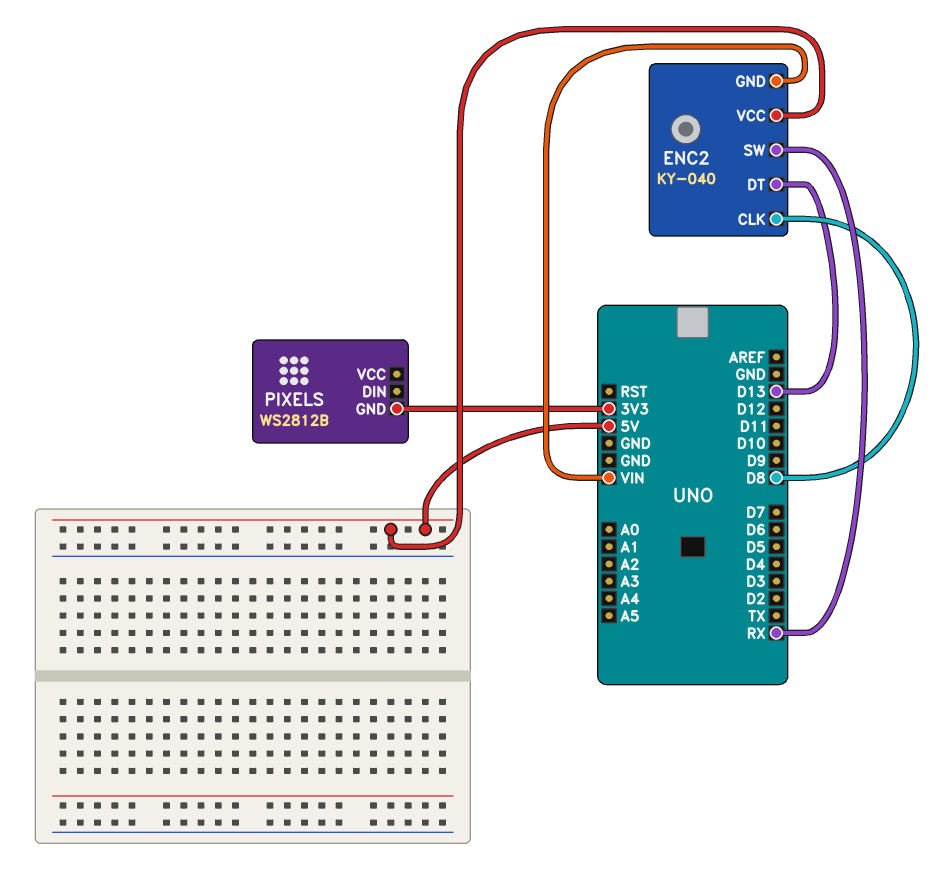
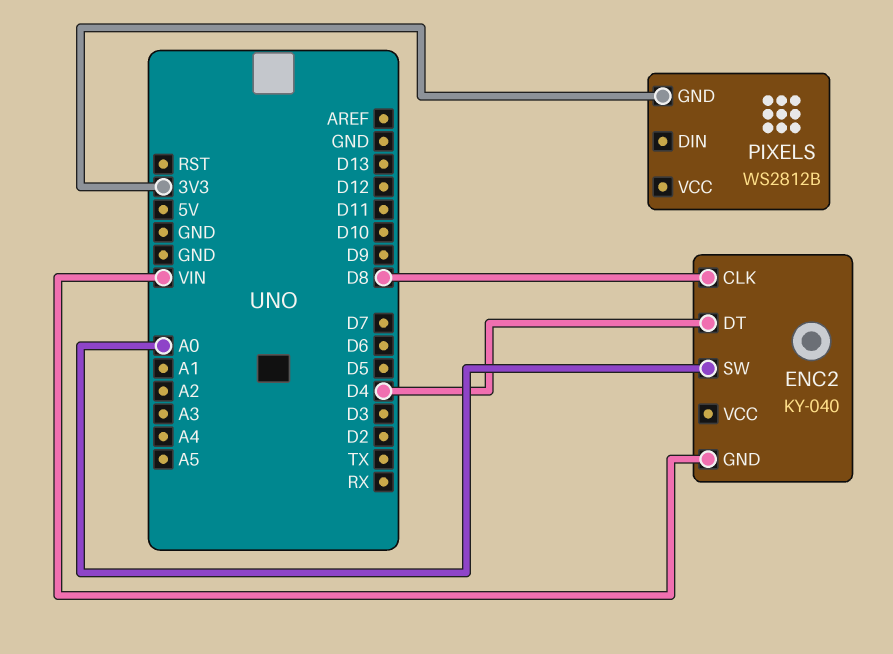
ENC2 pin DT: D13 -> D4
ENC2 pin SW: RX -> A0
ENC2 pin VCC: 5V -> none

